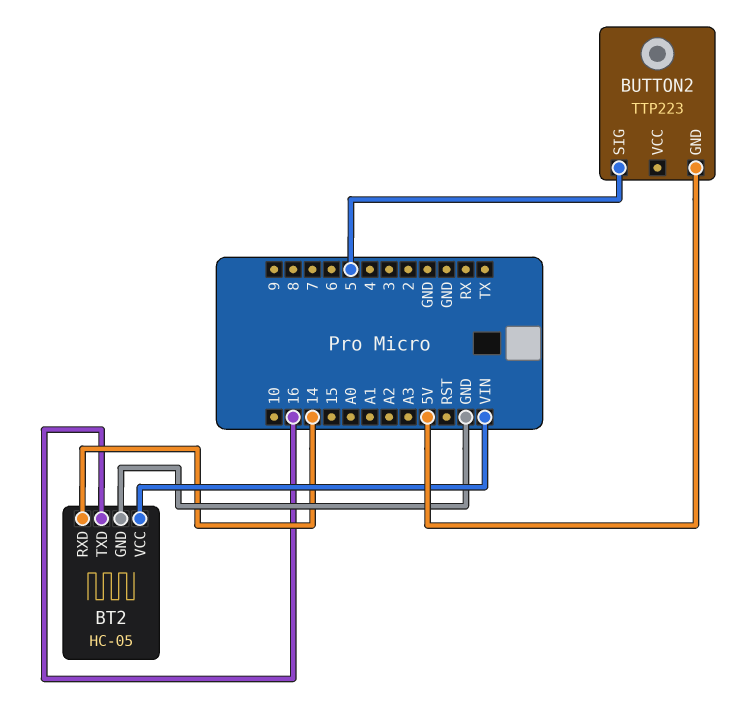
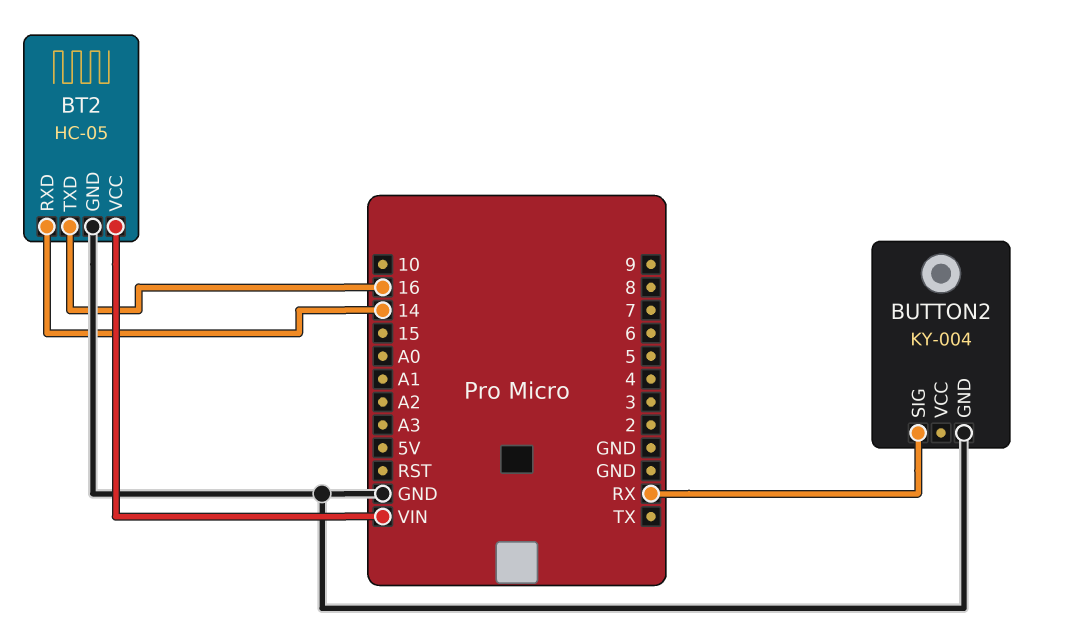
BUTTON2: TTP223 -> KY-004
BUTTON2 pin GND: 5V -> GND
BUTTON2 pin SIG: 5 -> RX

